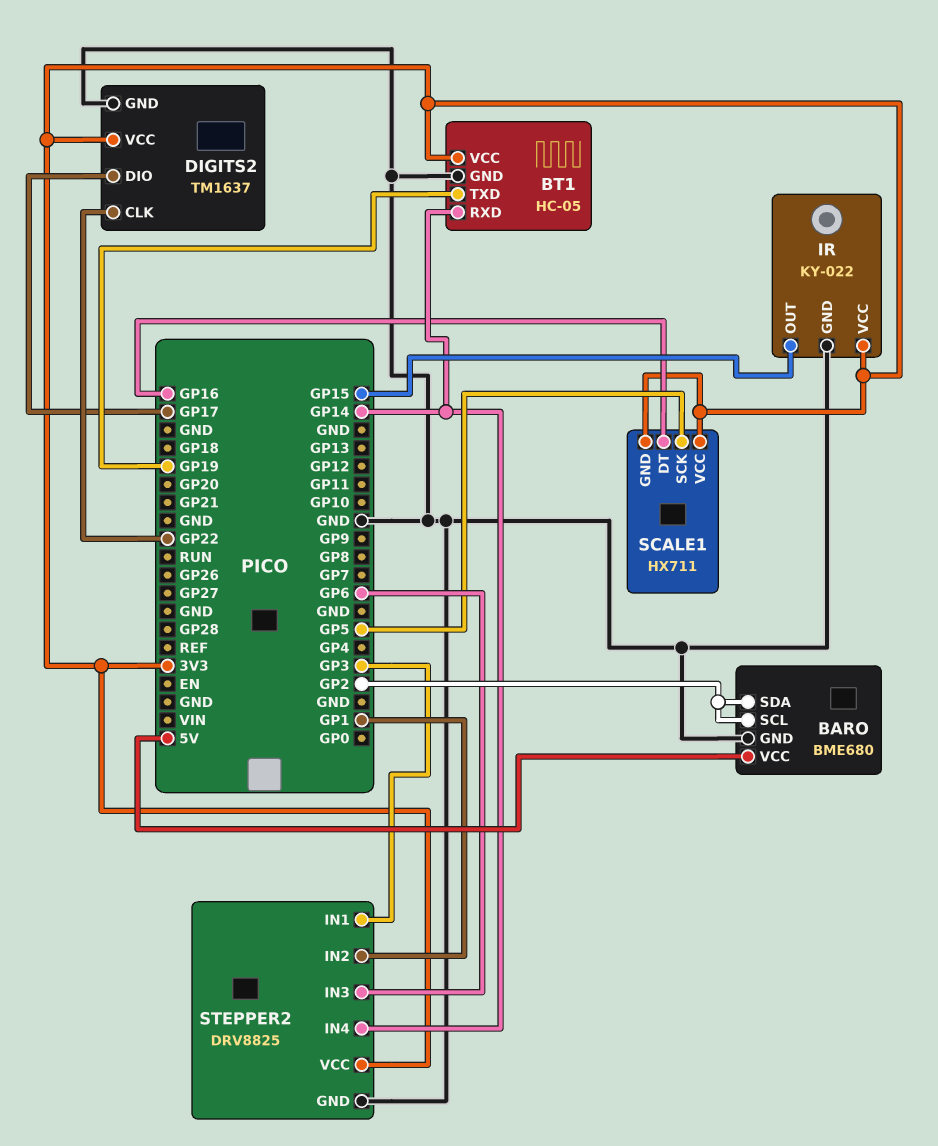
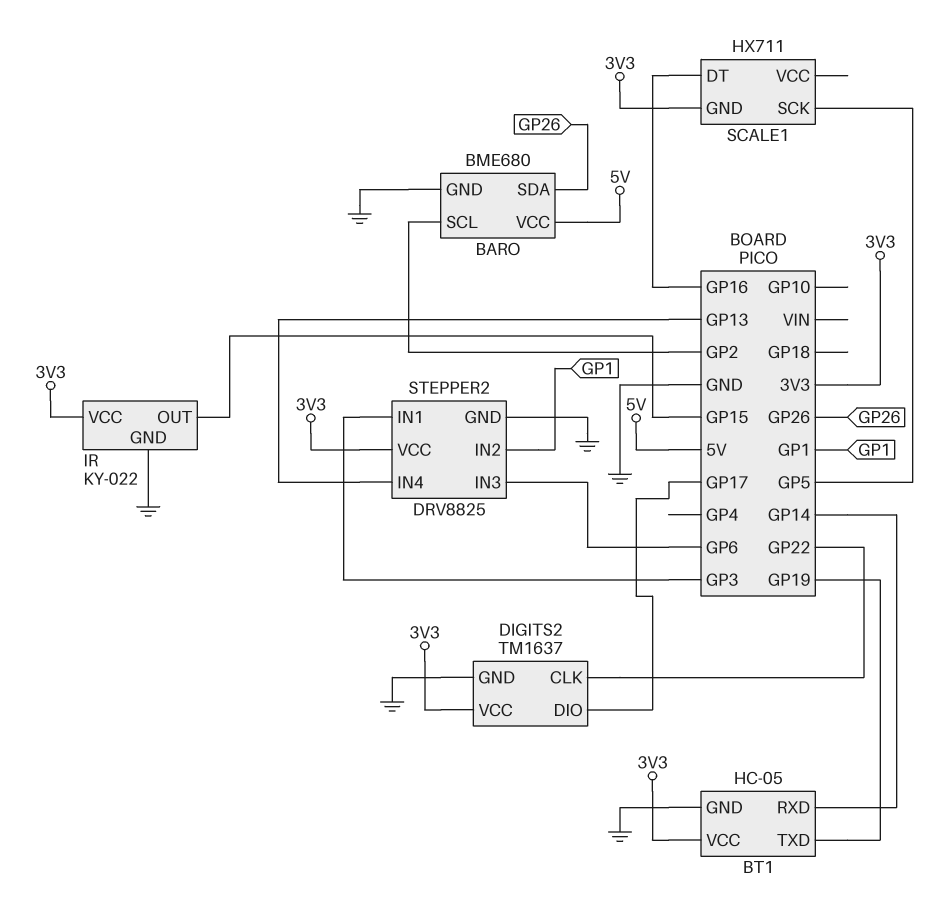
BARO pin SDA: GP2 -> GP26
SCALE1 pin VCC: 3V3 -> none
STEPPER2 pin IN4: GP14 -> GP13

